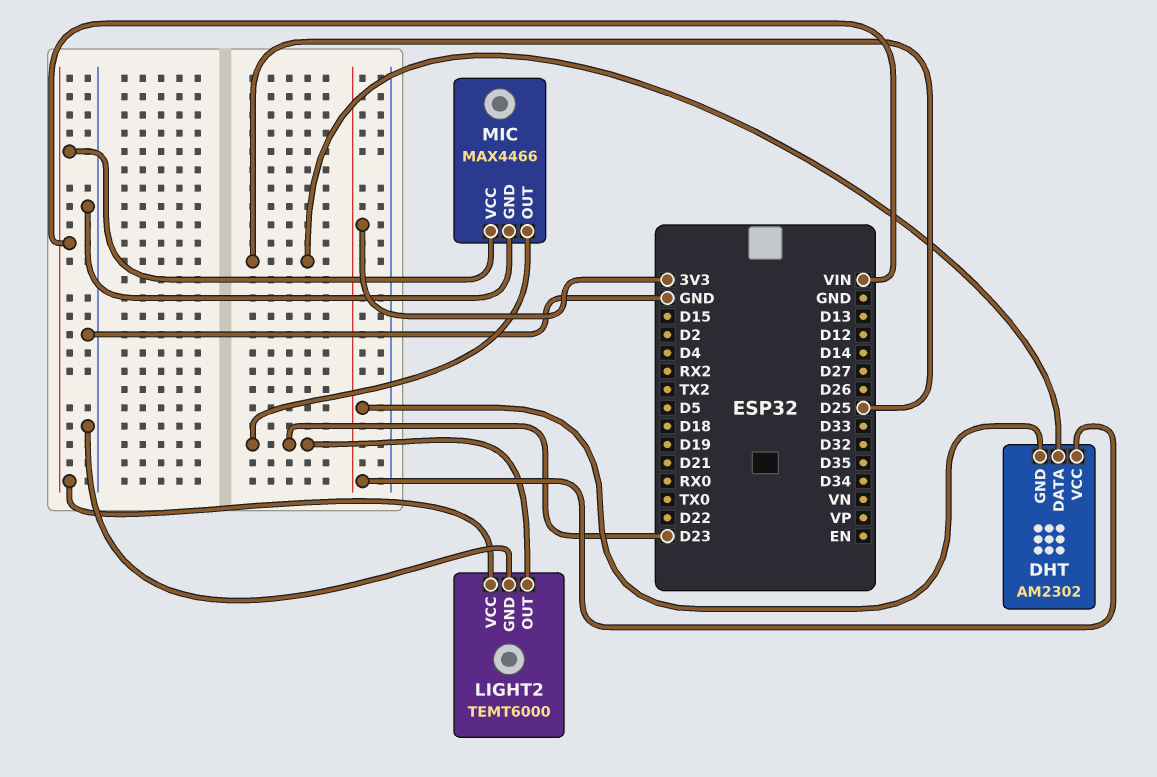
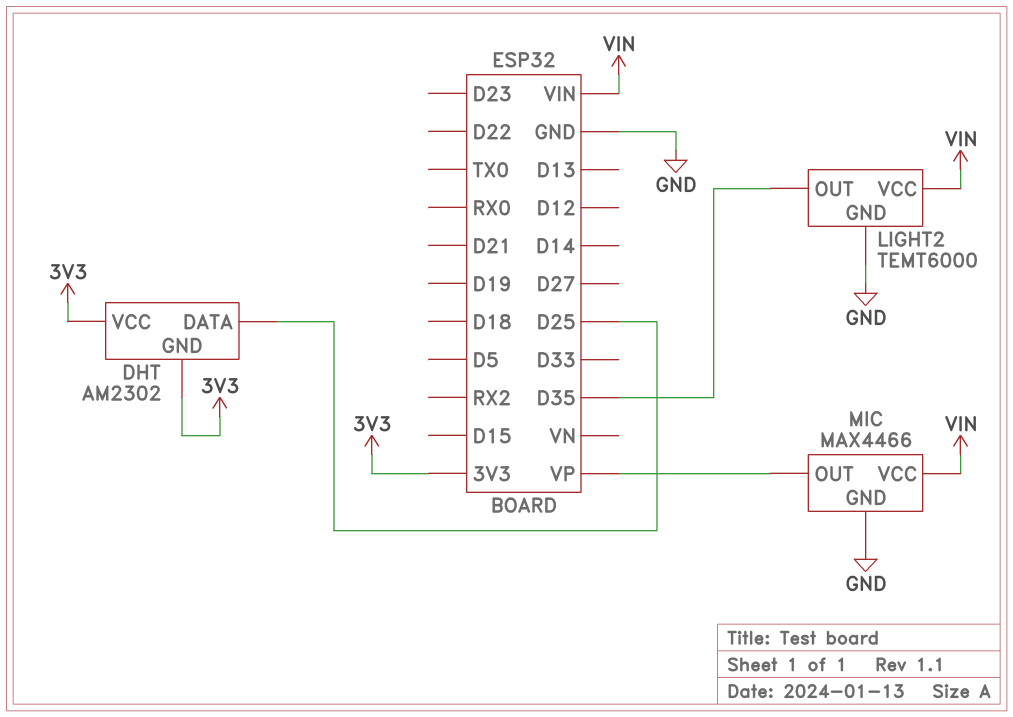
LIGHT2 pin OUT: D23 -> D35
MIC pin OUT: D23 -> VP

